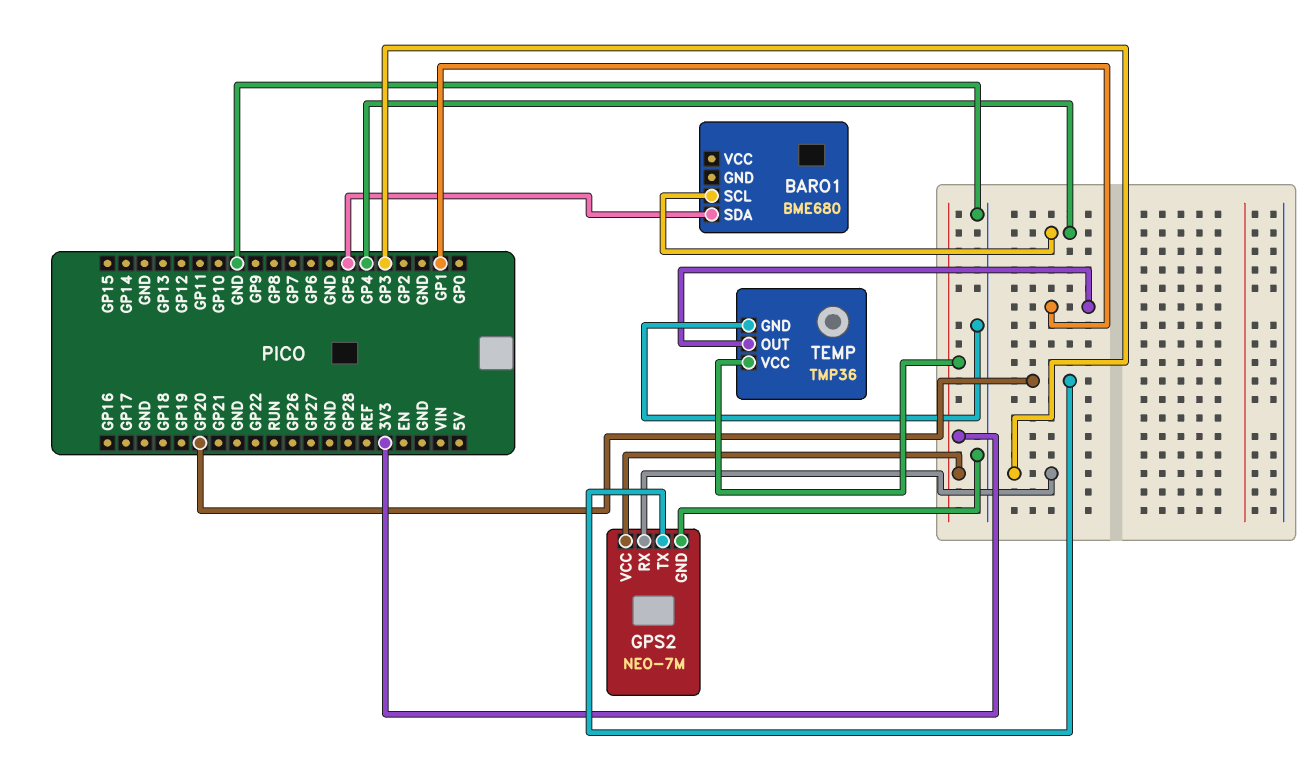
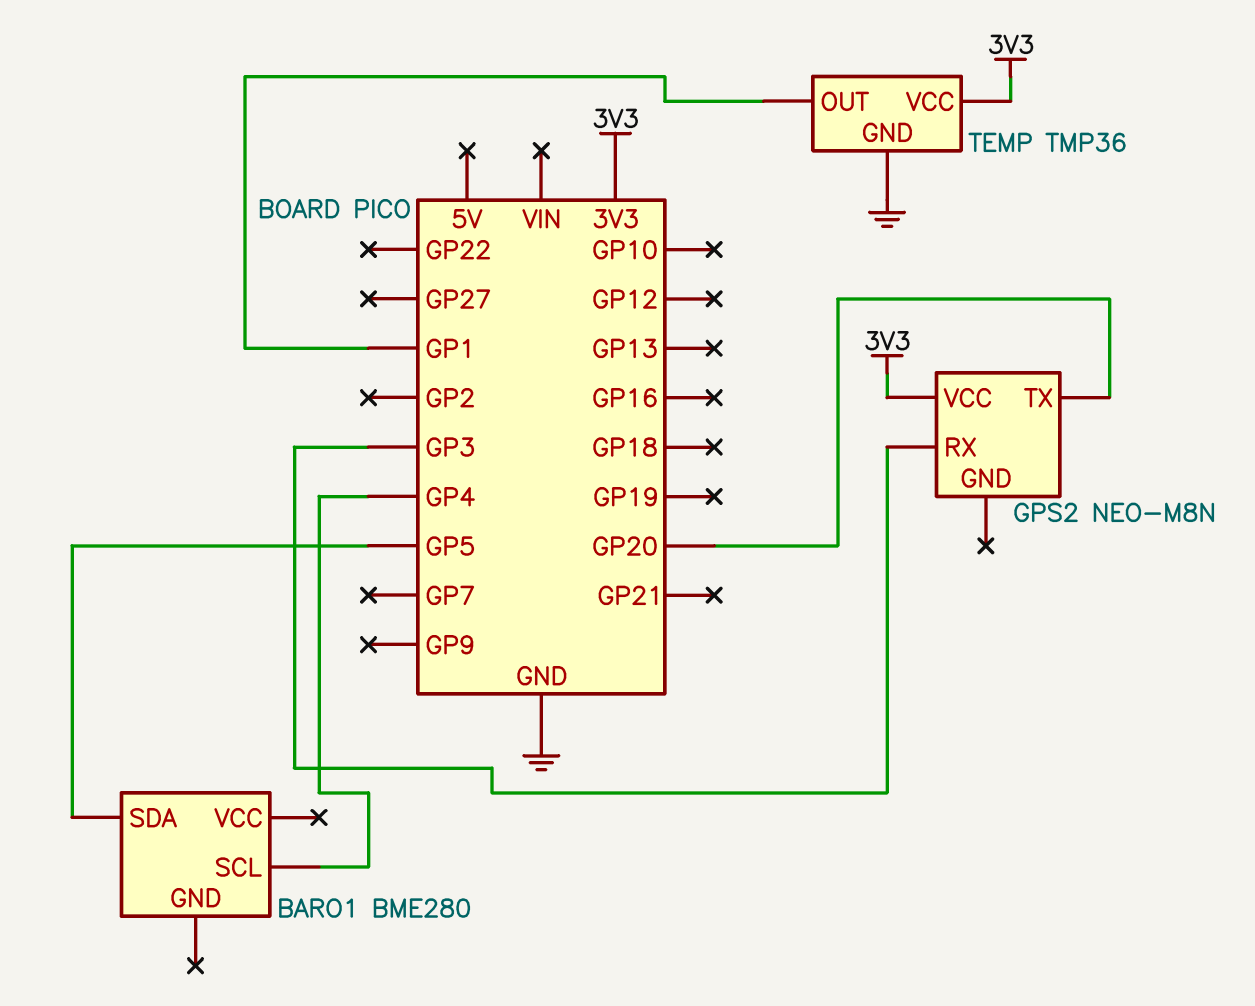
BARO1: BME680 -> BME280
GPS2: NEO-7M -> NEO-M8N
GPS2 pin GND: GND -> none

